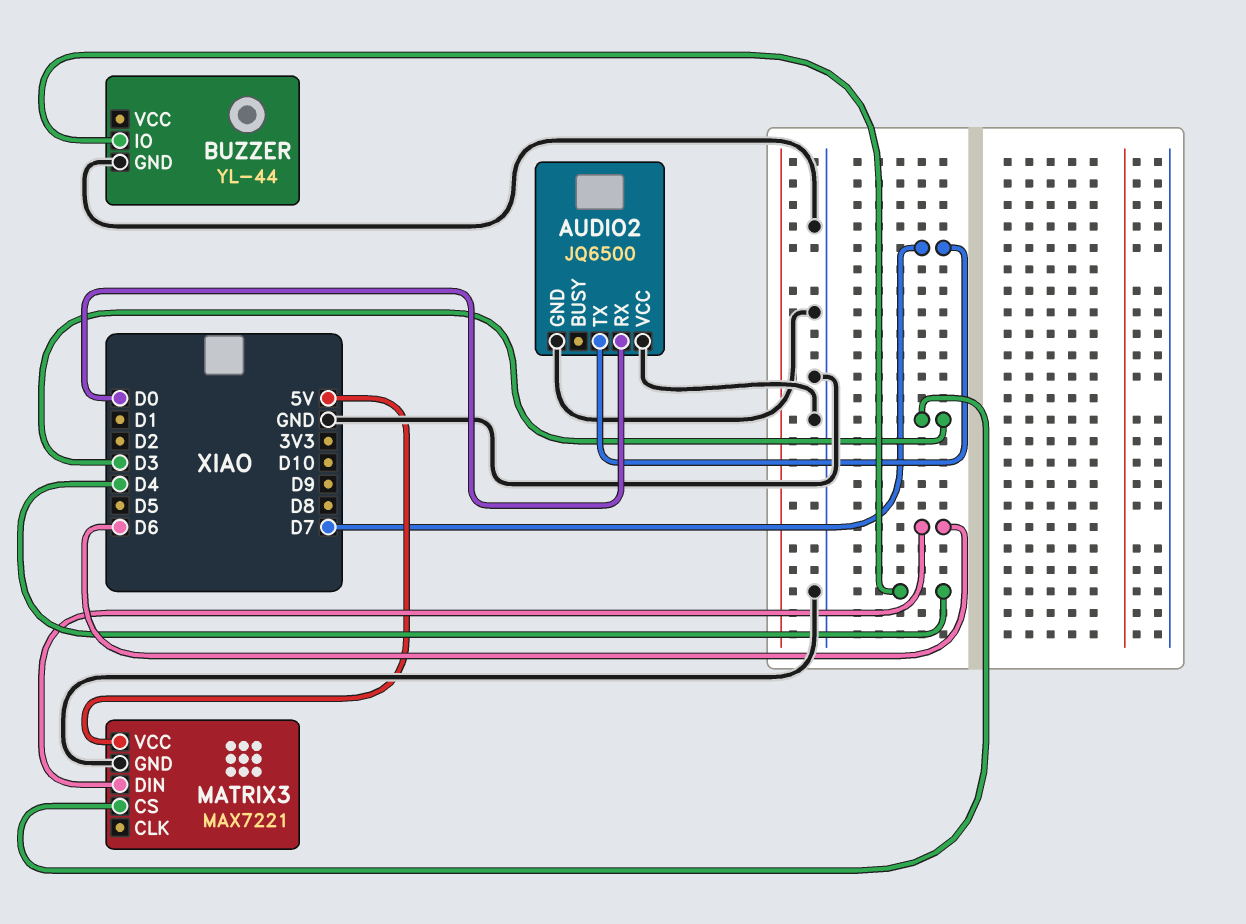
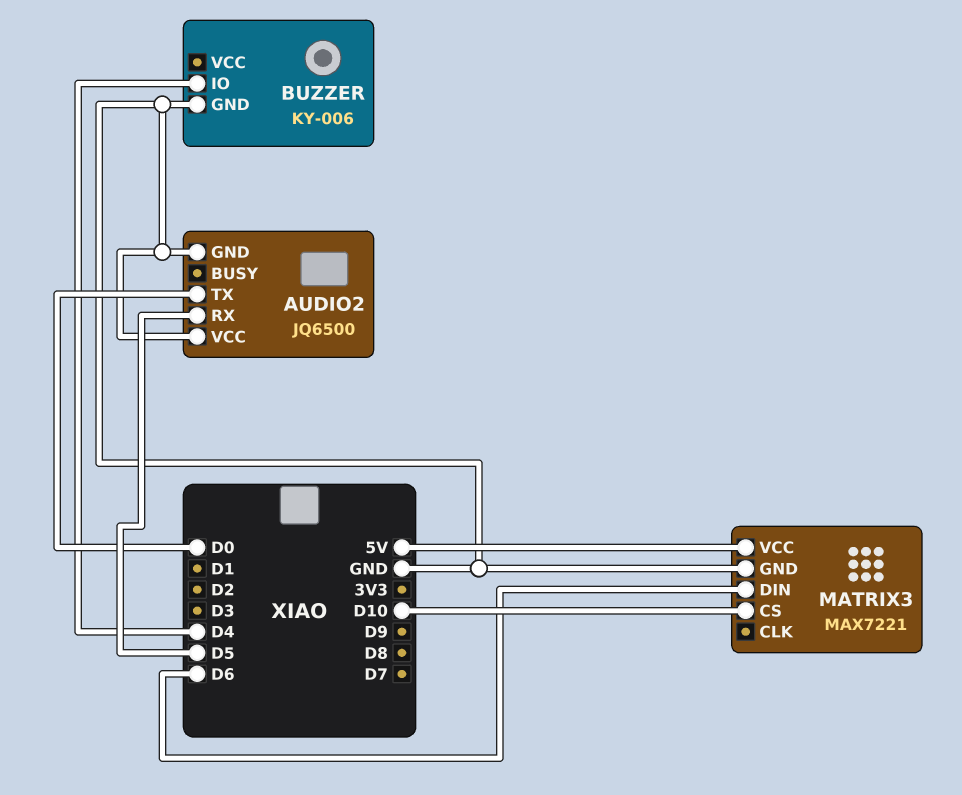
AUDIO2 pin RX: D0 -> D5
AUDIO2 pin TX: D7 -> D0
BUZZER: YL-44 -> KY-006
MATRIX3 pin CS: D3 -> D10

